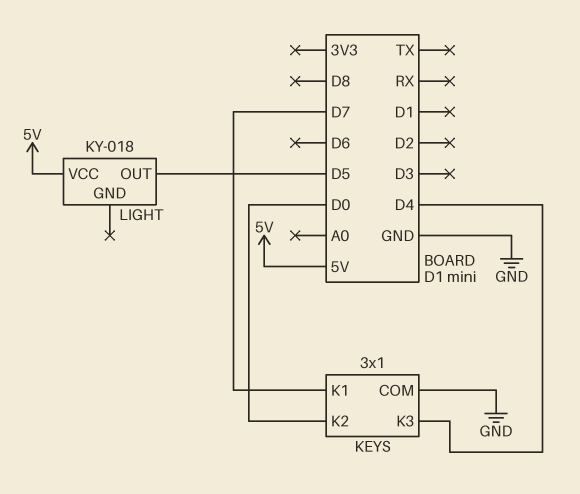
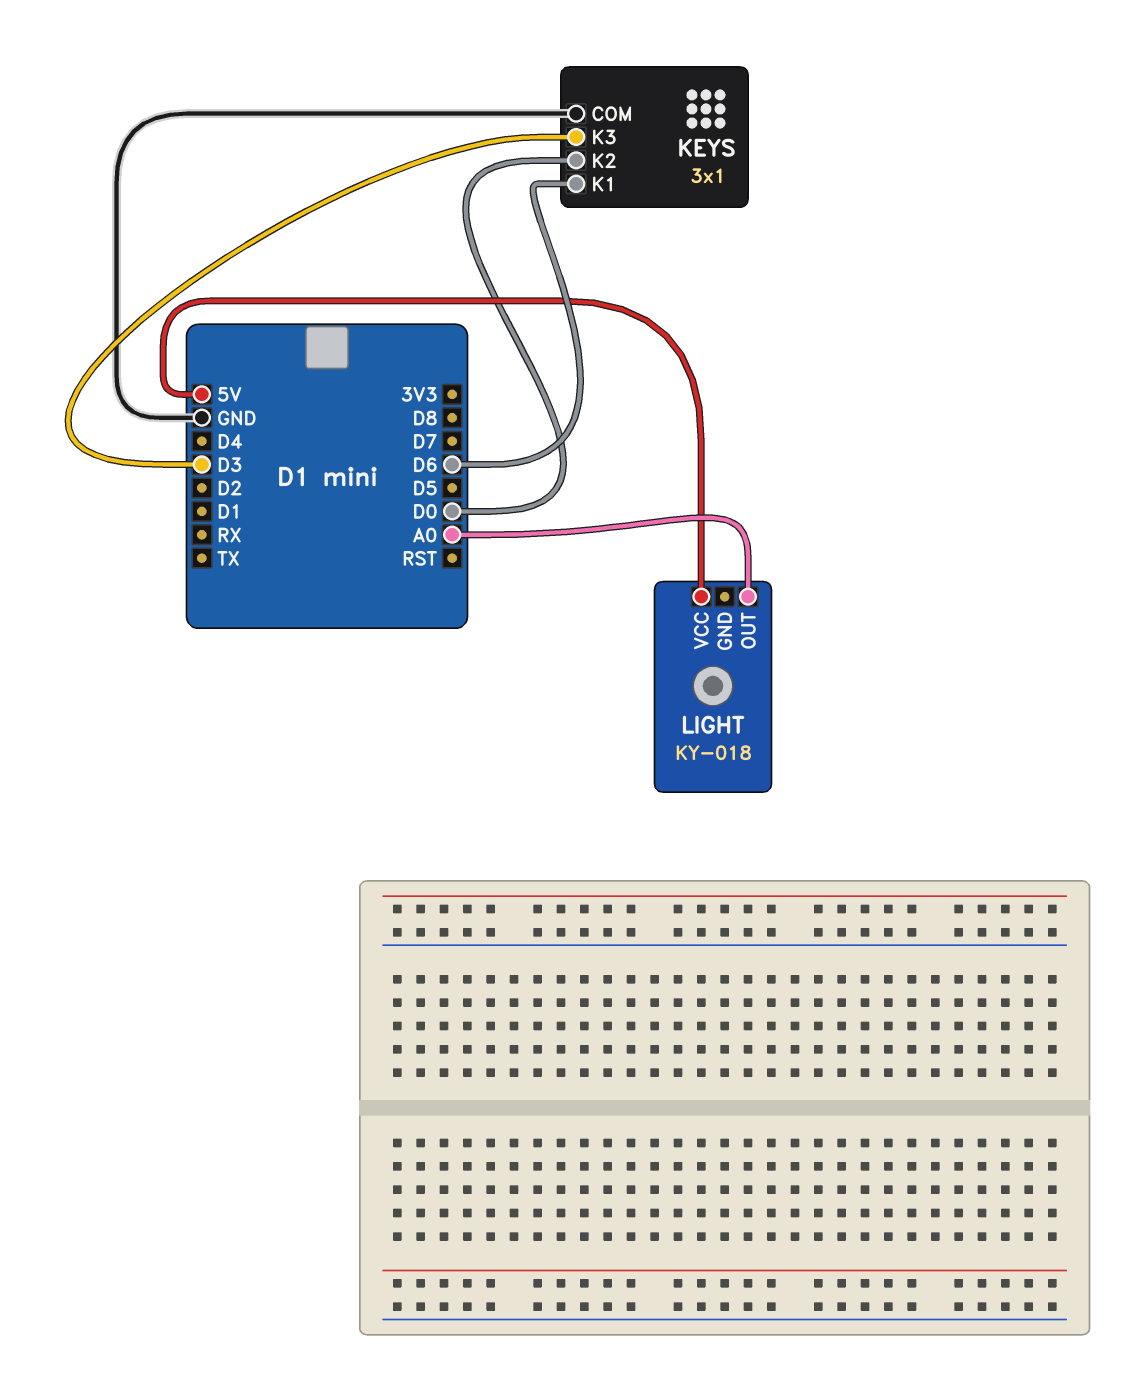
KEYS pin K1: D7 -> D6
KEYS pin K3: D4 -> D3
LIGHT pin OUT: D5 -> A0

